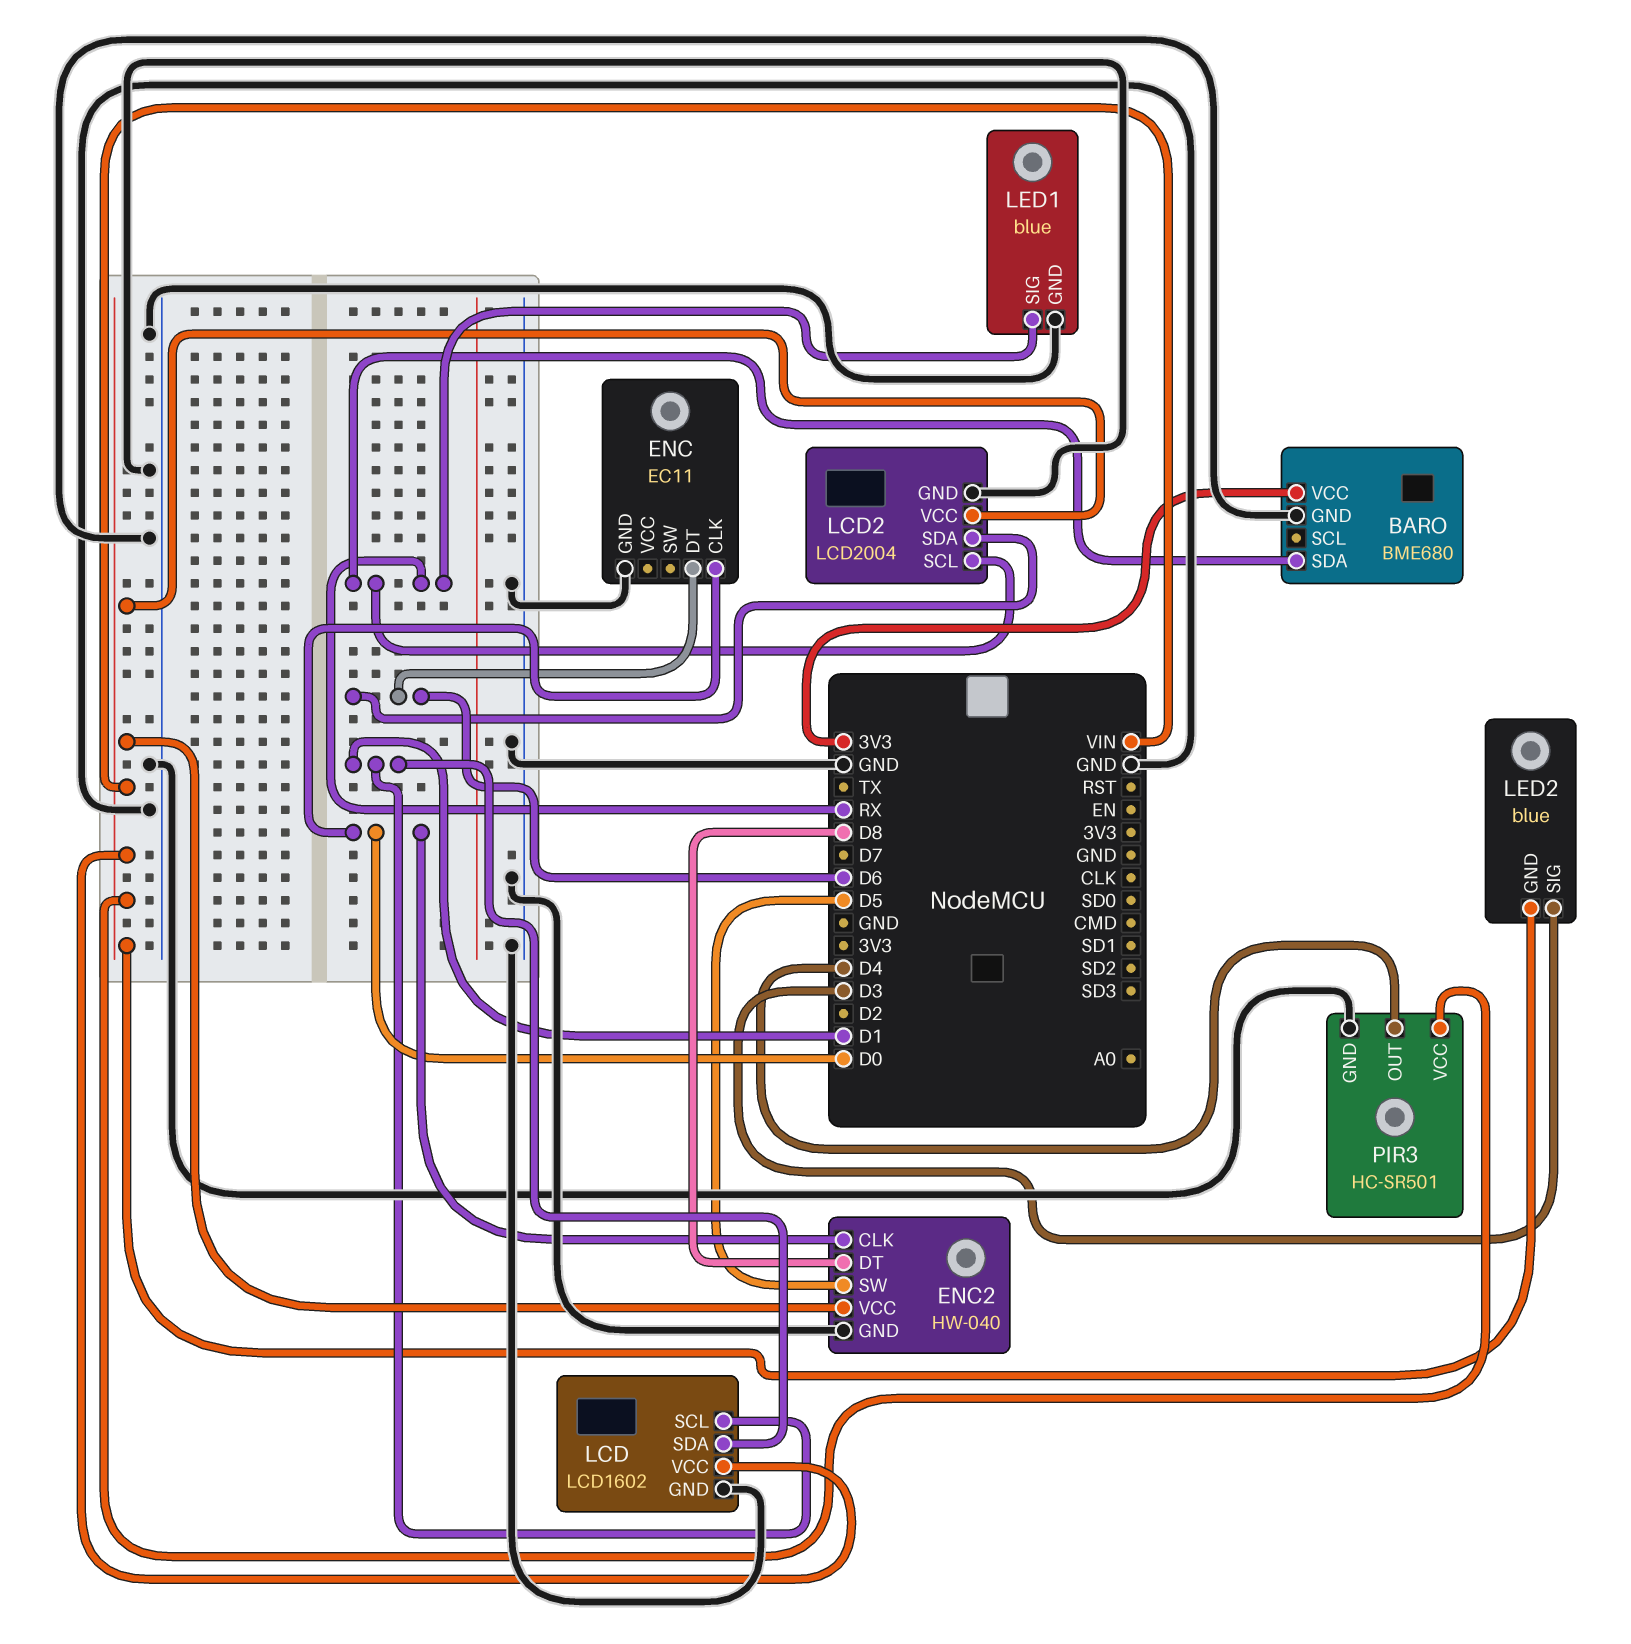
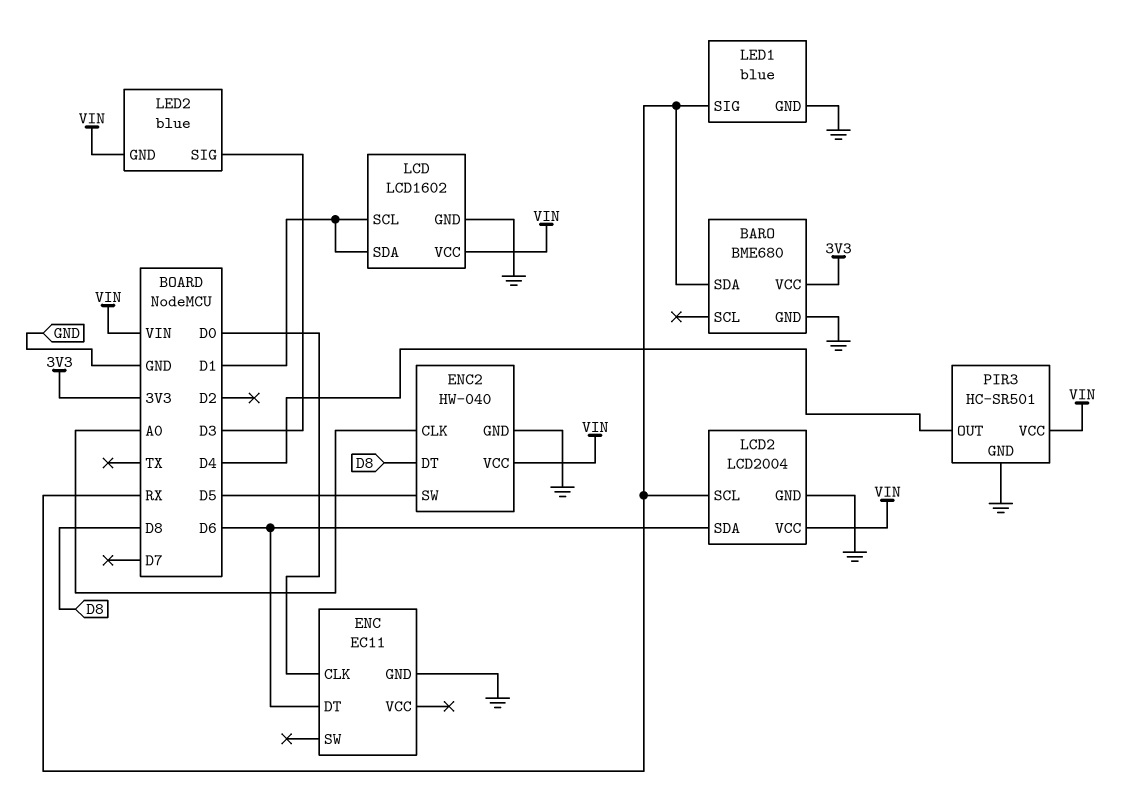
ENC2 pin CLK: D0 -> A0

